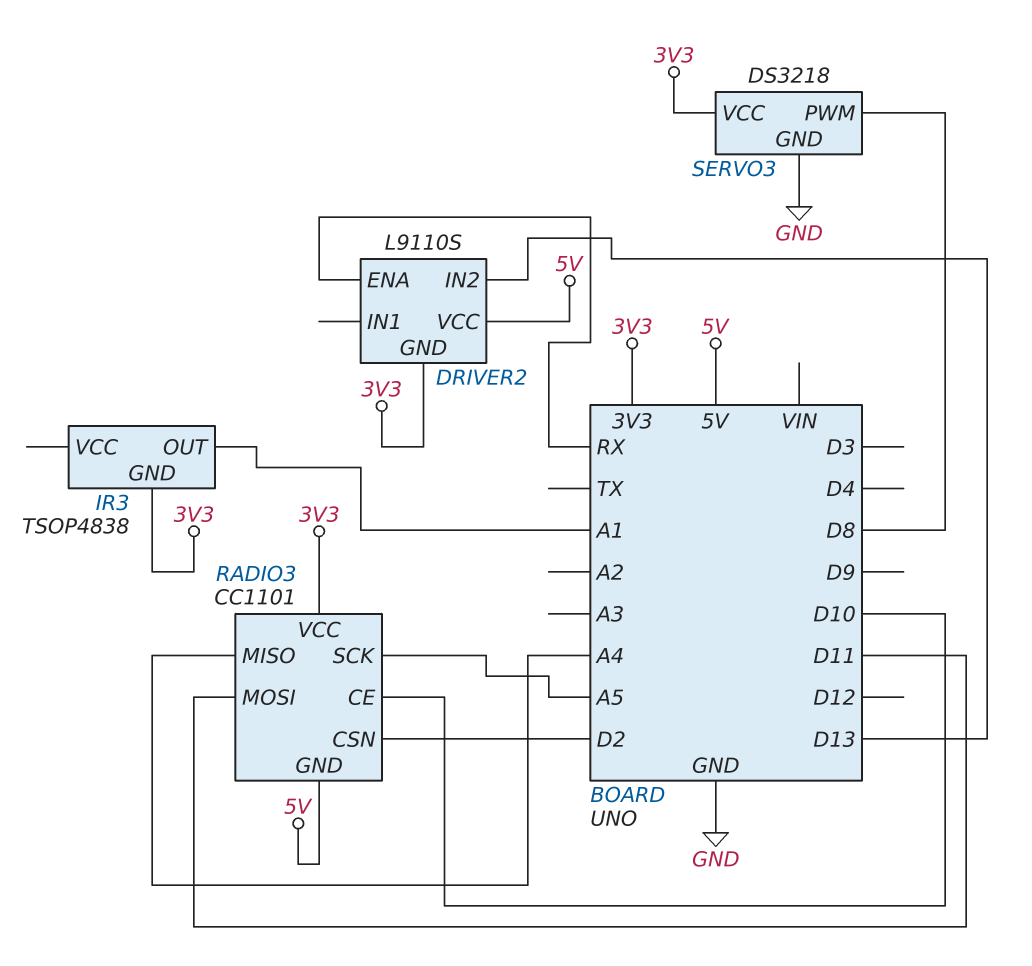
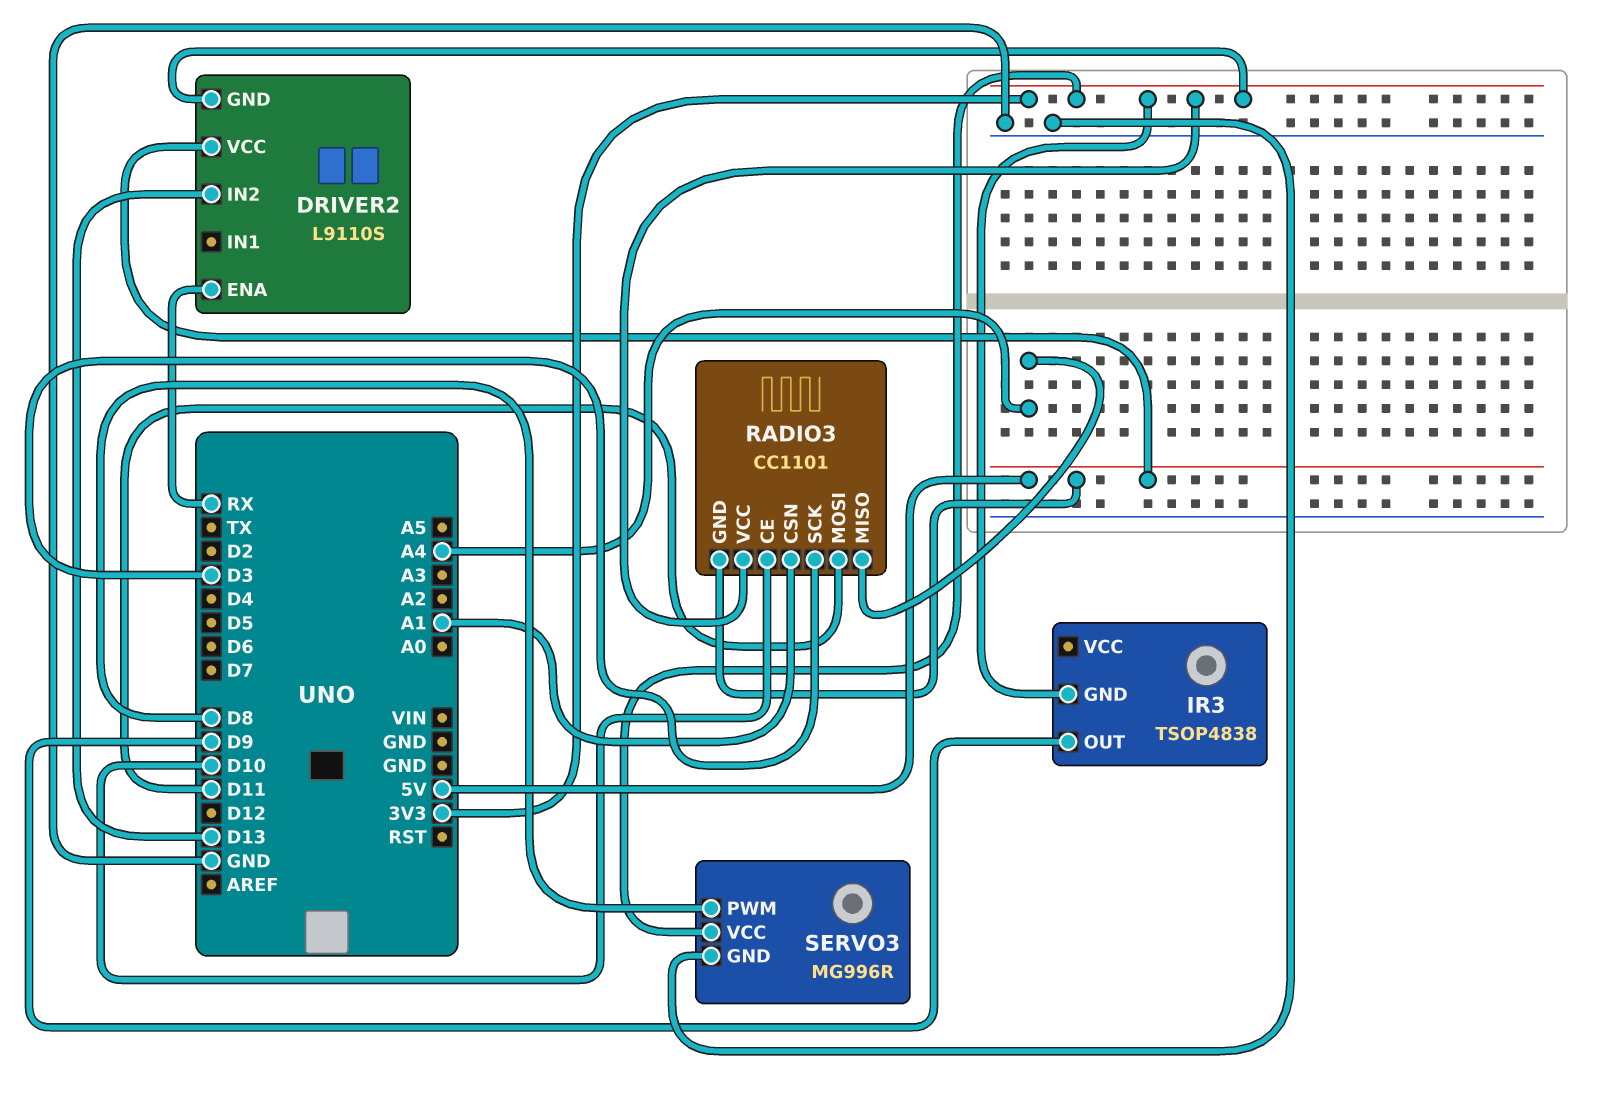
IR3 pin OUT: A1 -> D9
RADIO3 pin CSN: D2 -> A1
RADIO3 pin SCK: A5 -> D3
SERVO3: DS3218 -> MG996R

